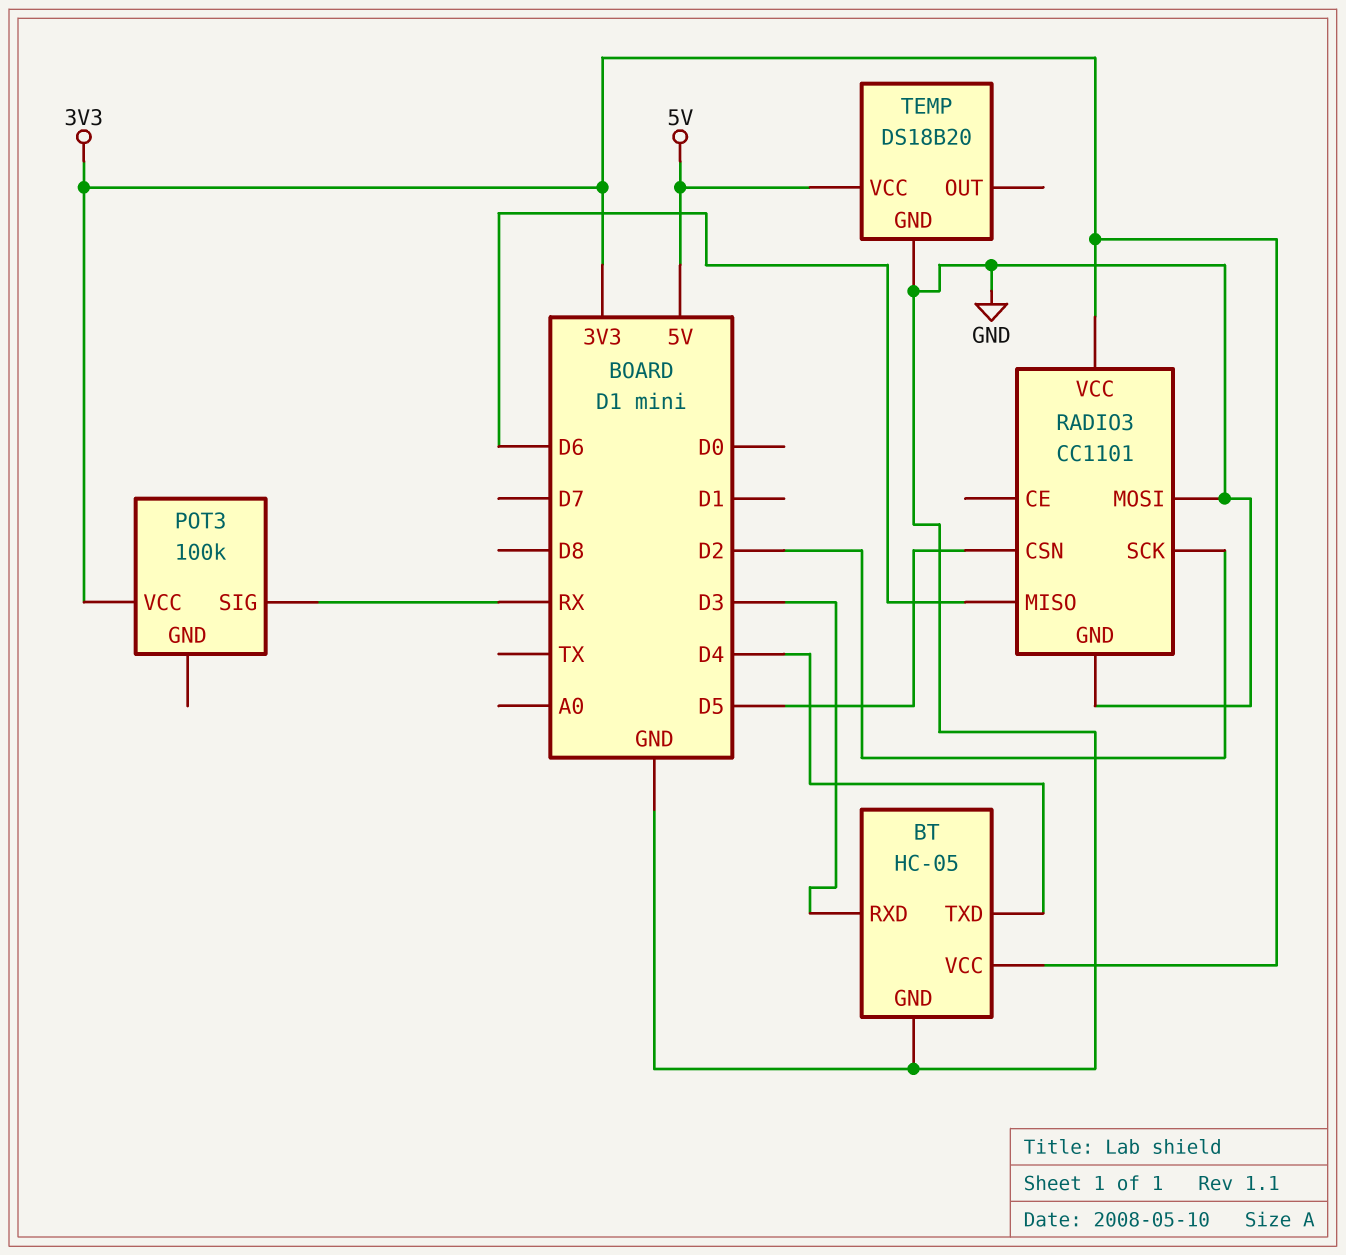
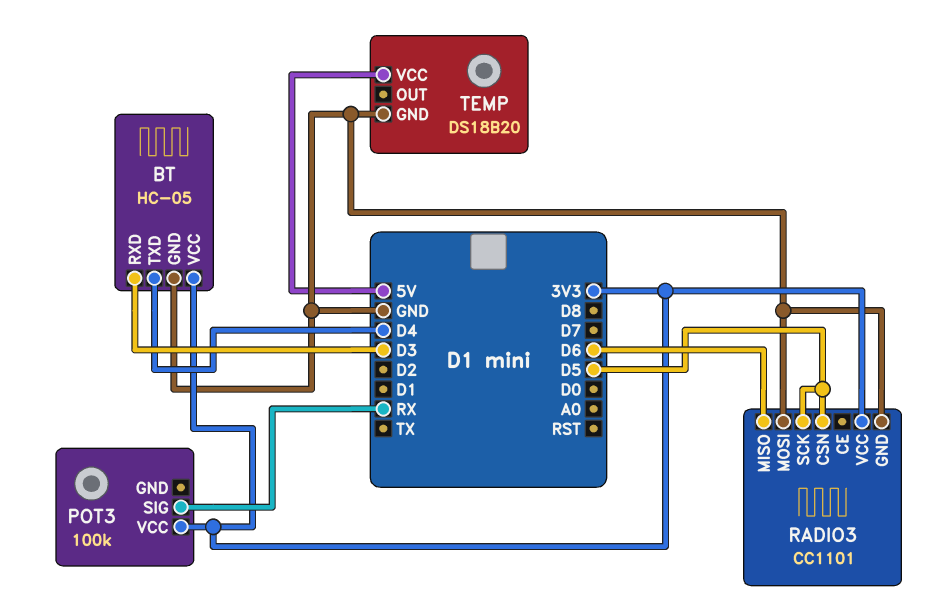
RADIO3 pin SCK: D2 -> D5

